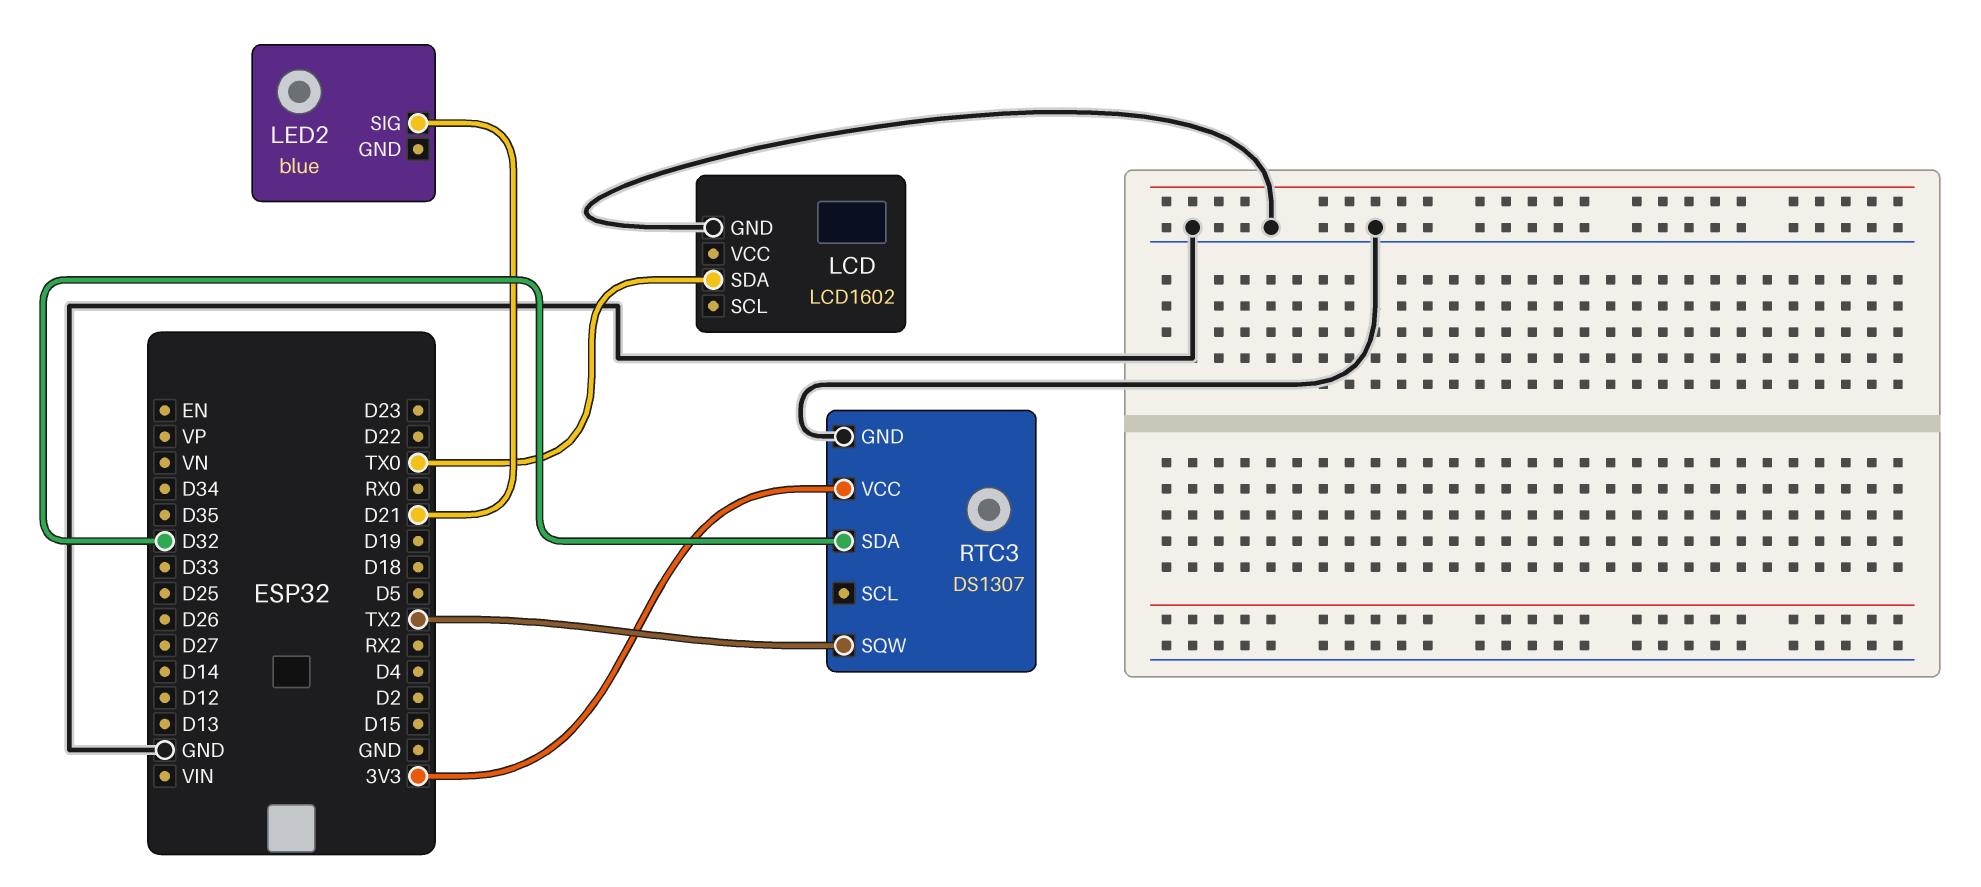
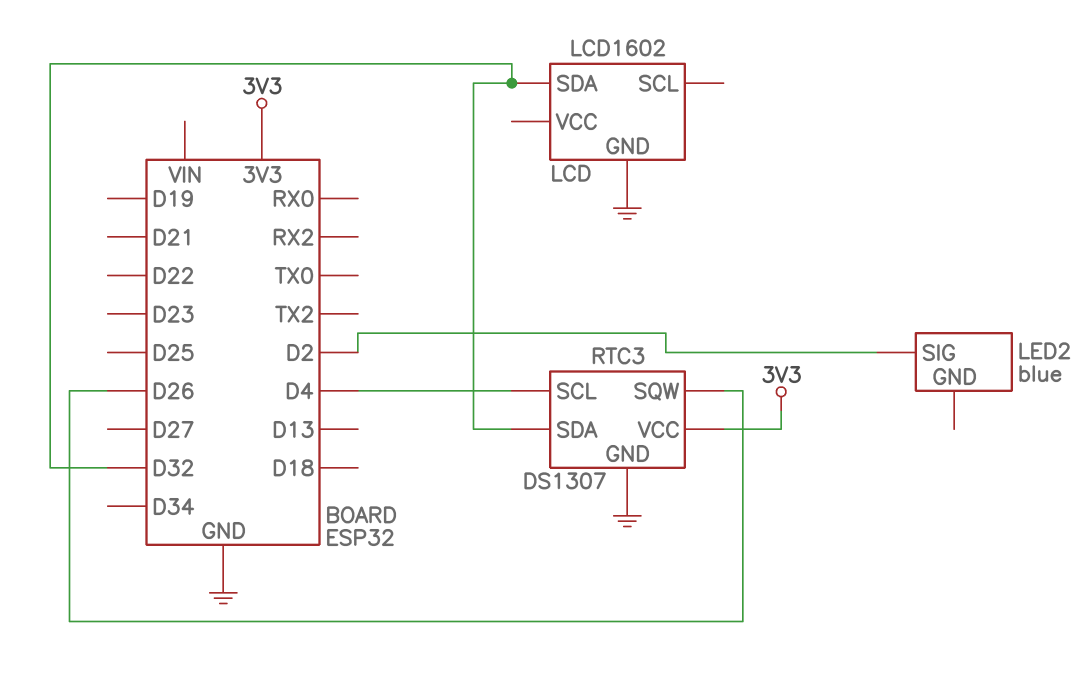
LCD pin SDA: TX0 -> D32
LED2 pin SIG: D21 -> D2
RTC3 pin SCL: none -> D4
RTC3 pin SQW: TX2 -> D26

